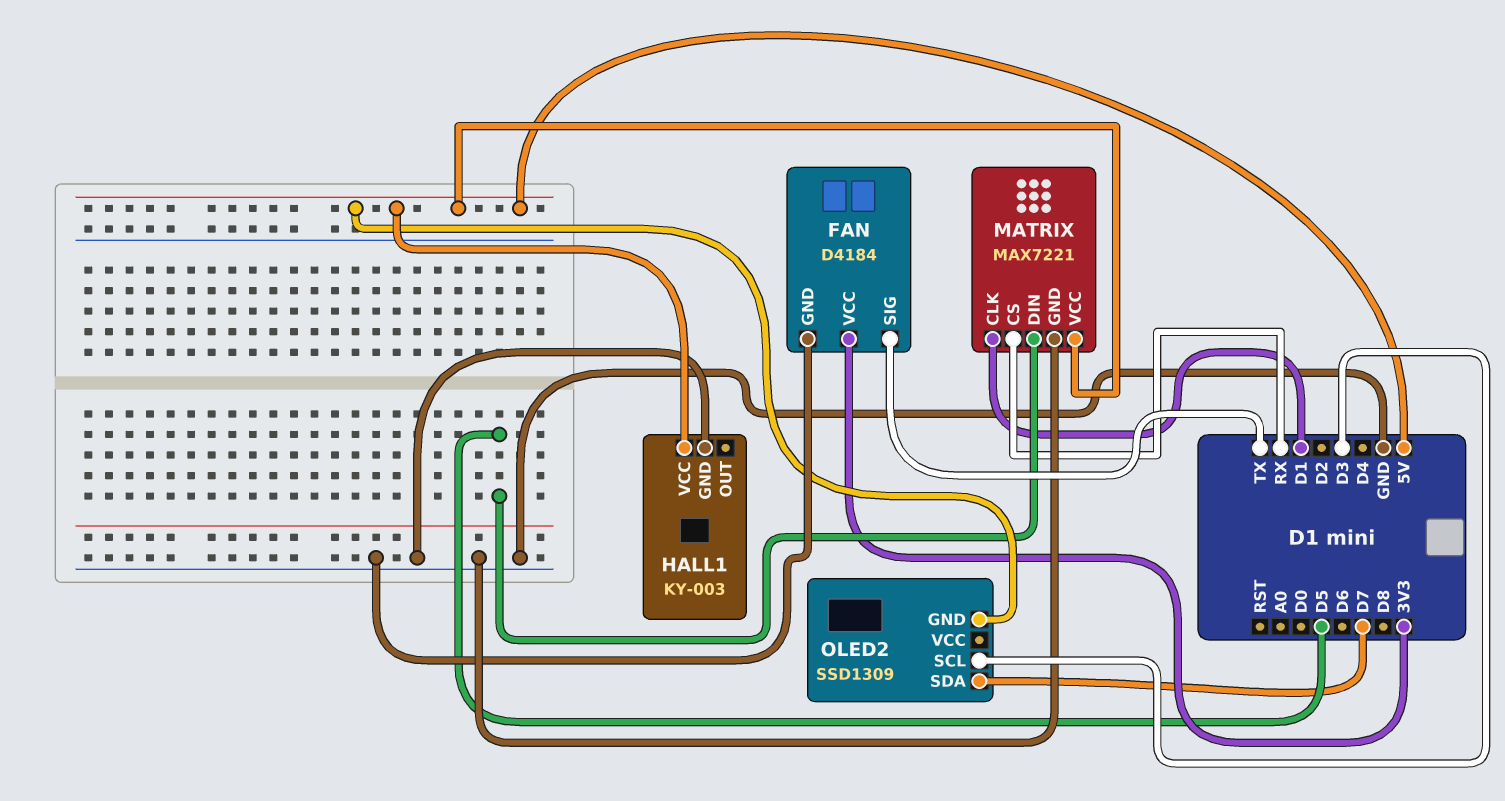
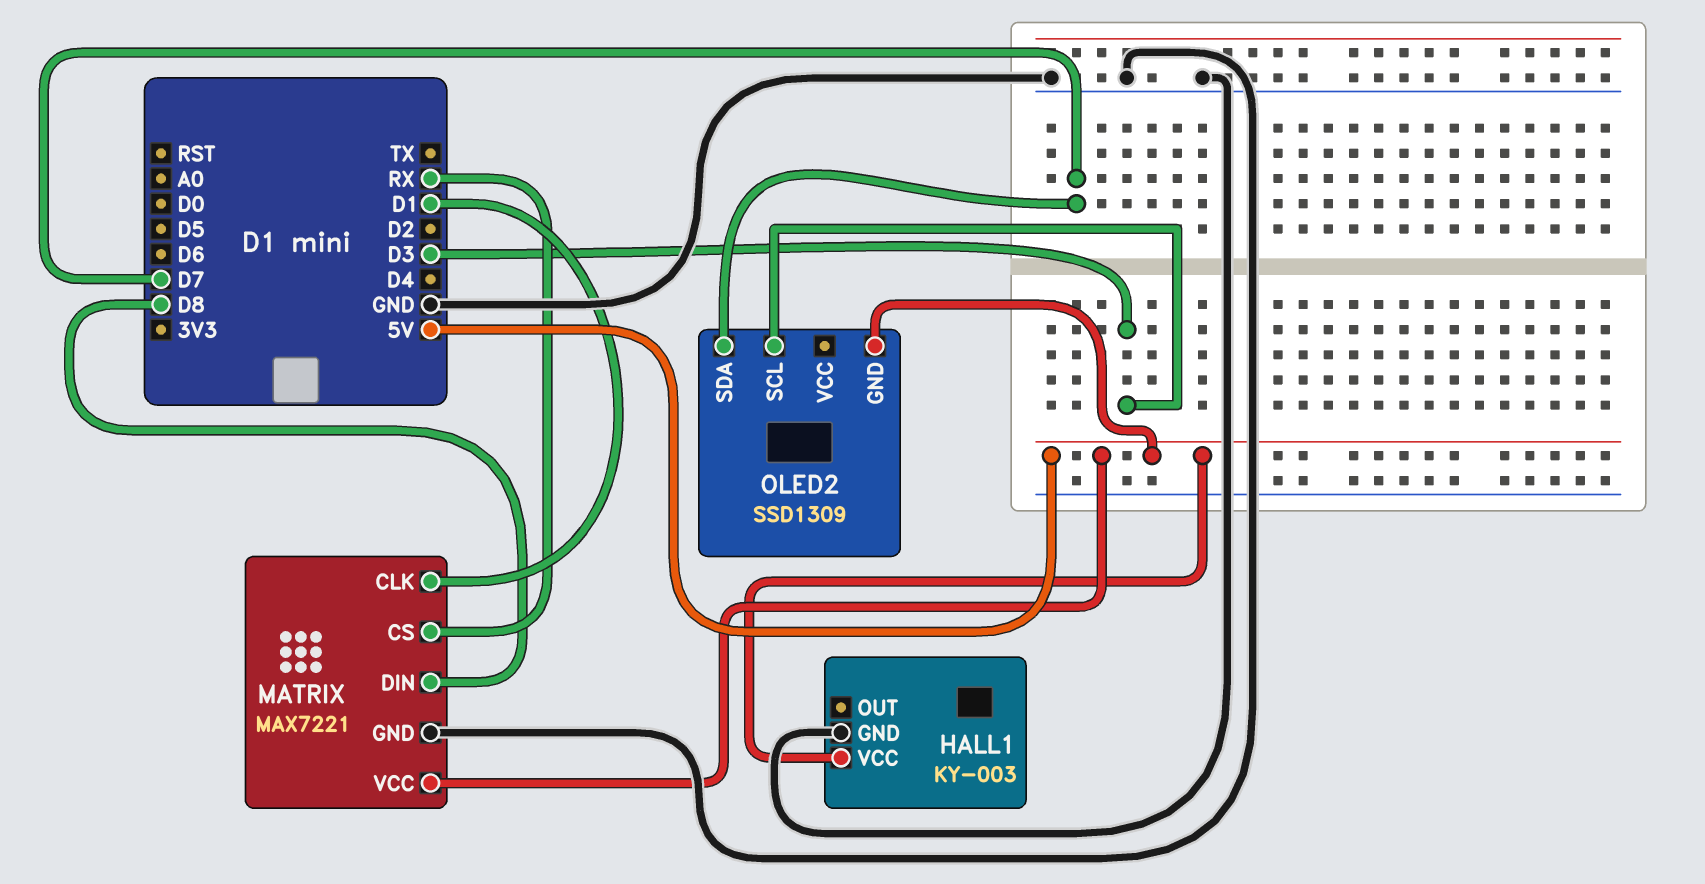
FAN: D4184 -> none
FAN pin GND: GND -> none
FAN pin SIG: TX -> none
FAN pin VCC: 3V3 -> none
MATRIX pin DIN: D5 -> D8

